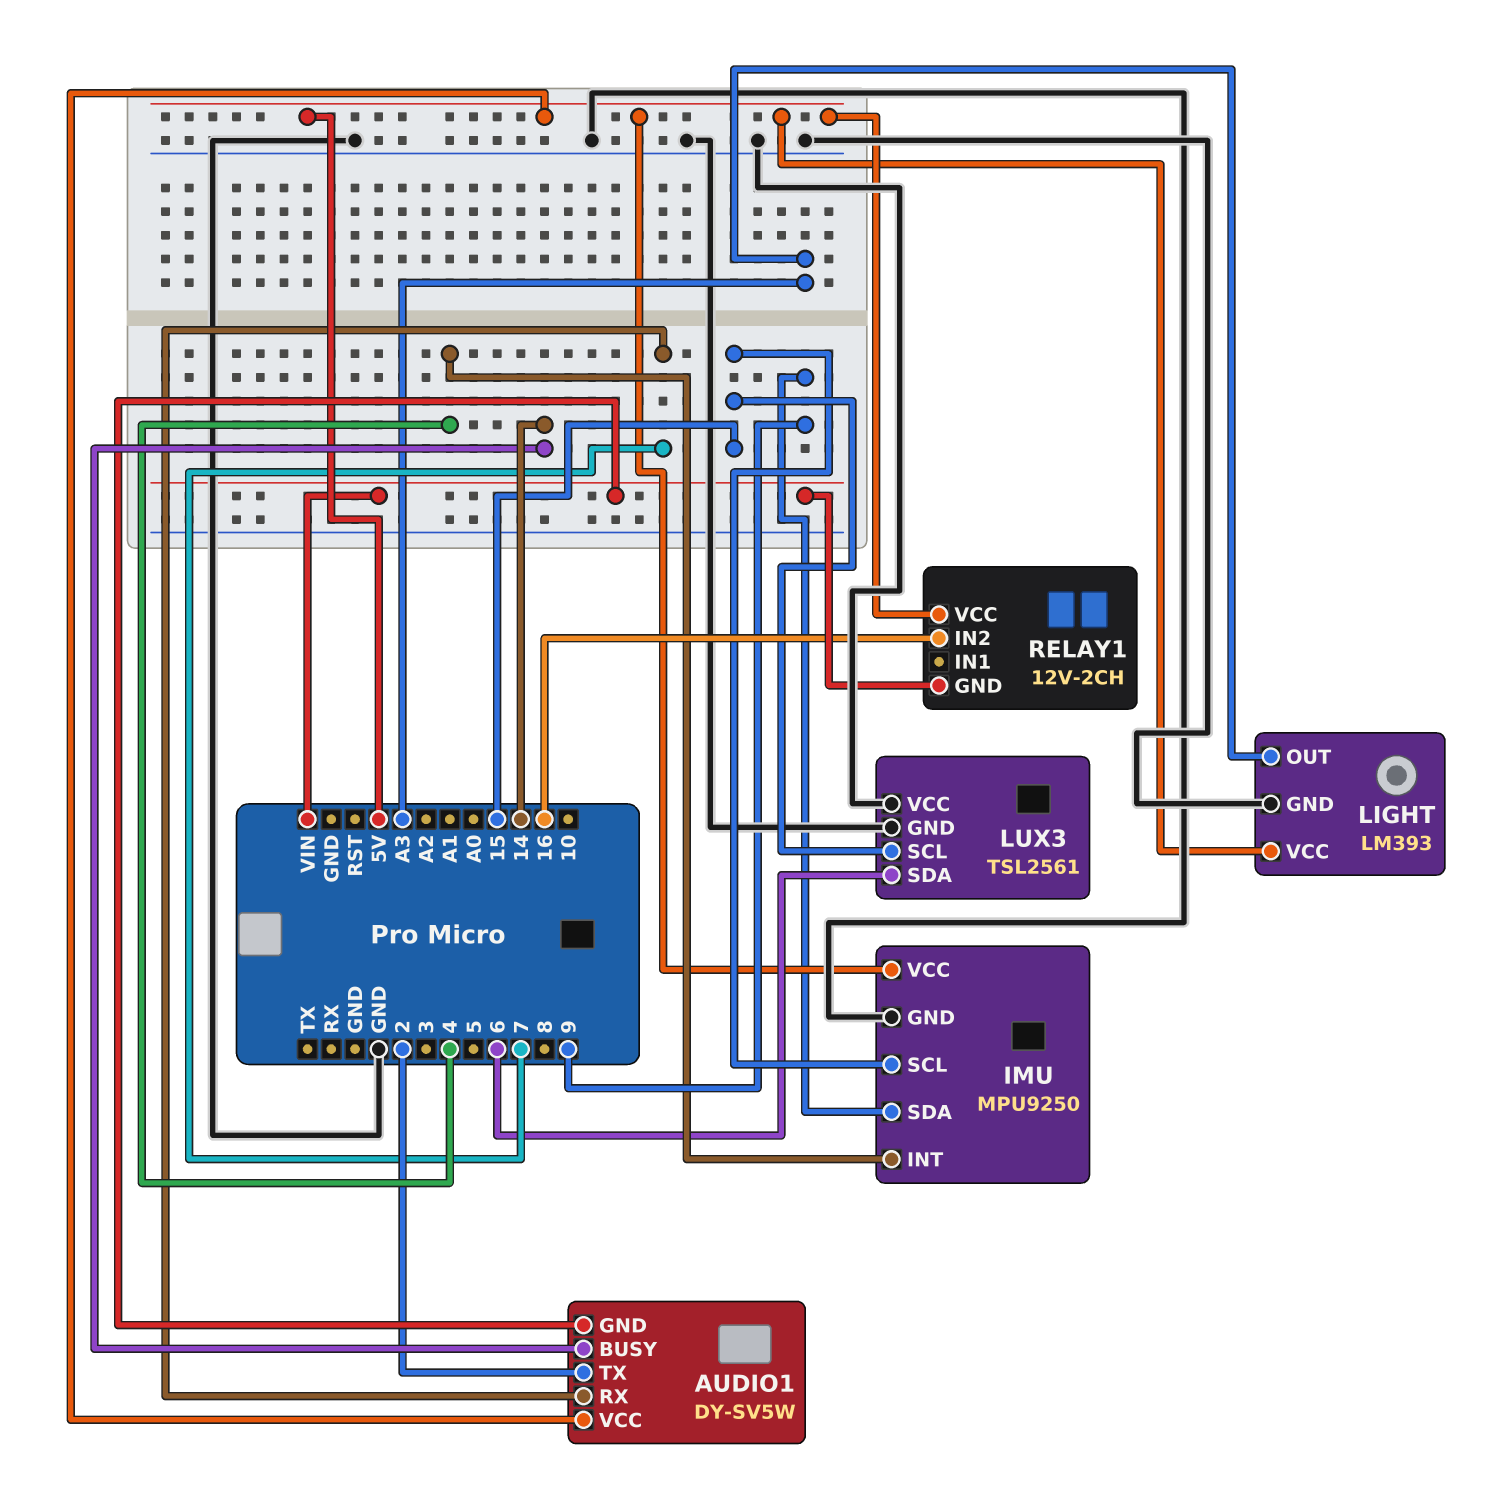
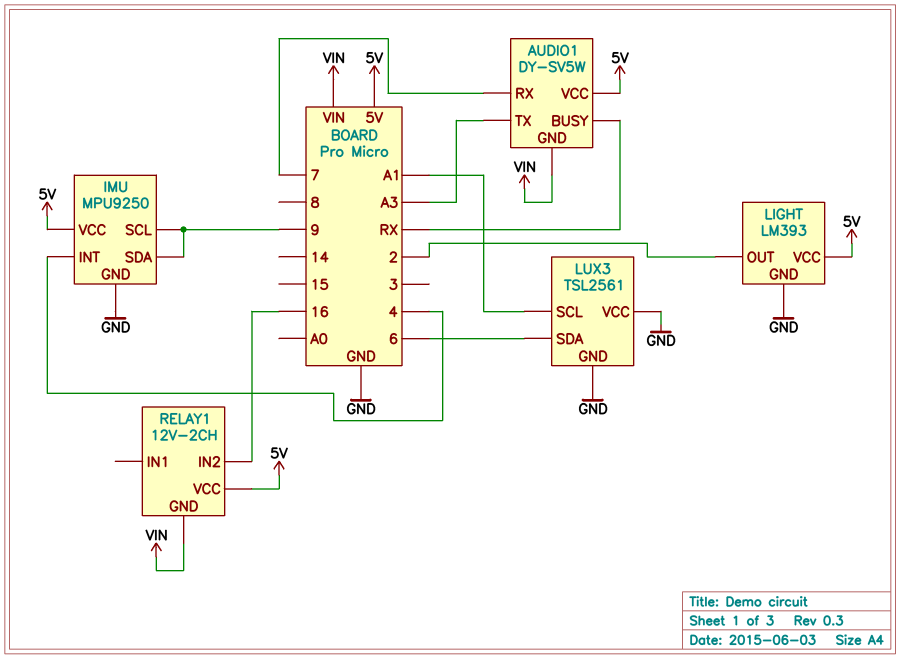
AUDIO1 pin BUSY: 14 -> RX
AUDIO1 pin TX: 2 -> A3
IMU pin SCL: 15 -> 9
LIGHT pin OUT: A3 -> 2
LUX3 pin SCL: 15 -> A1

